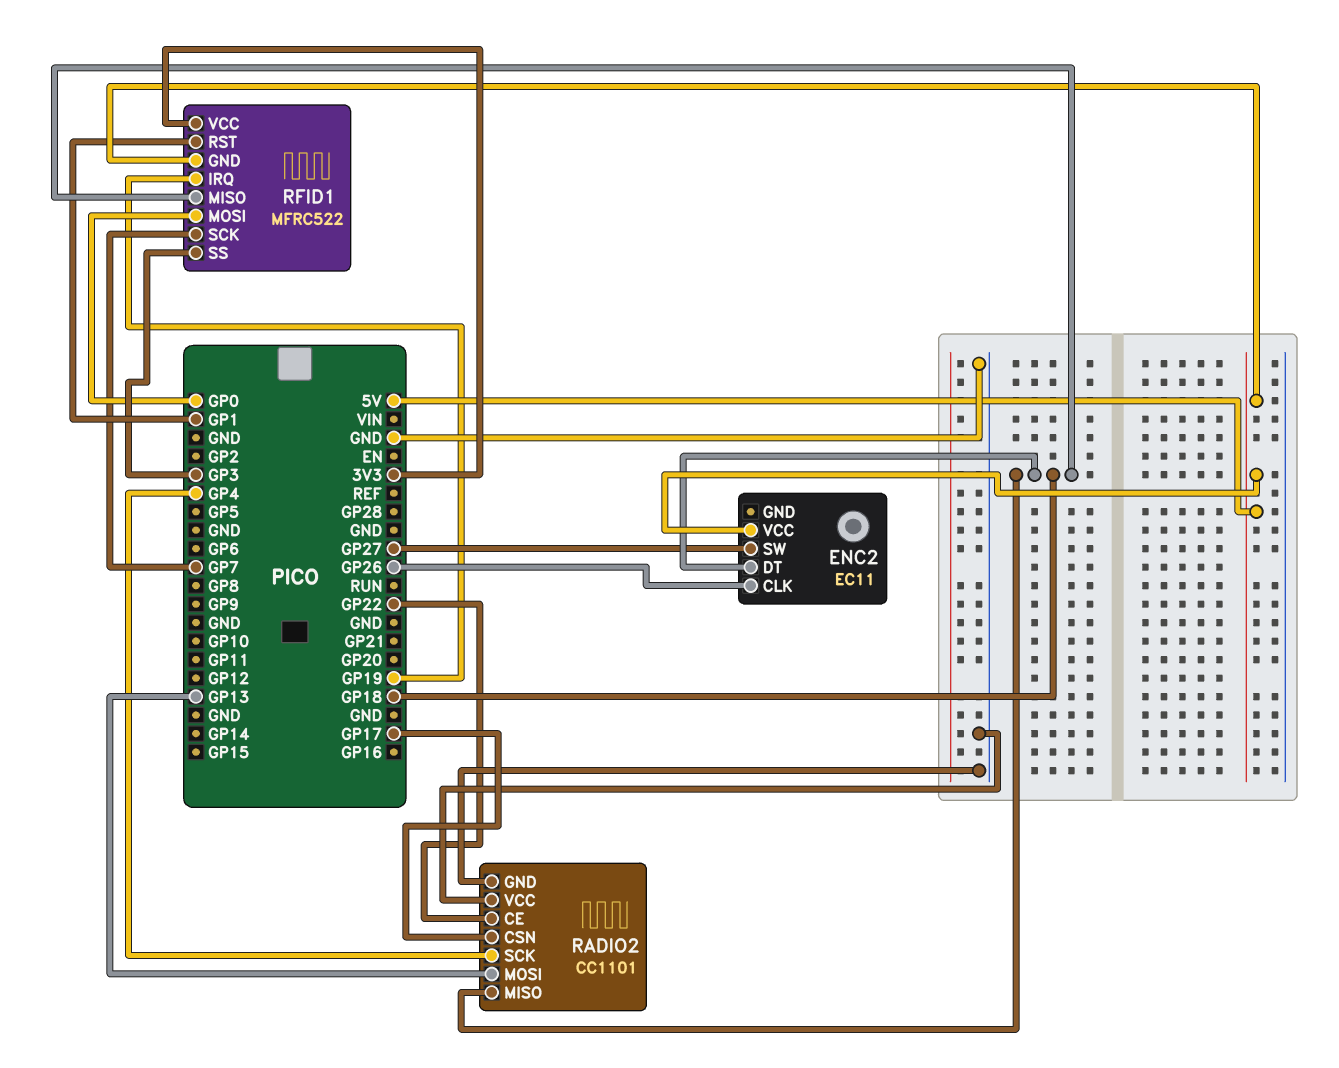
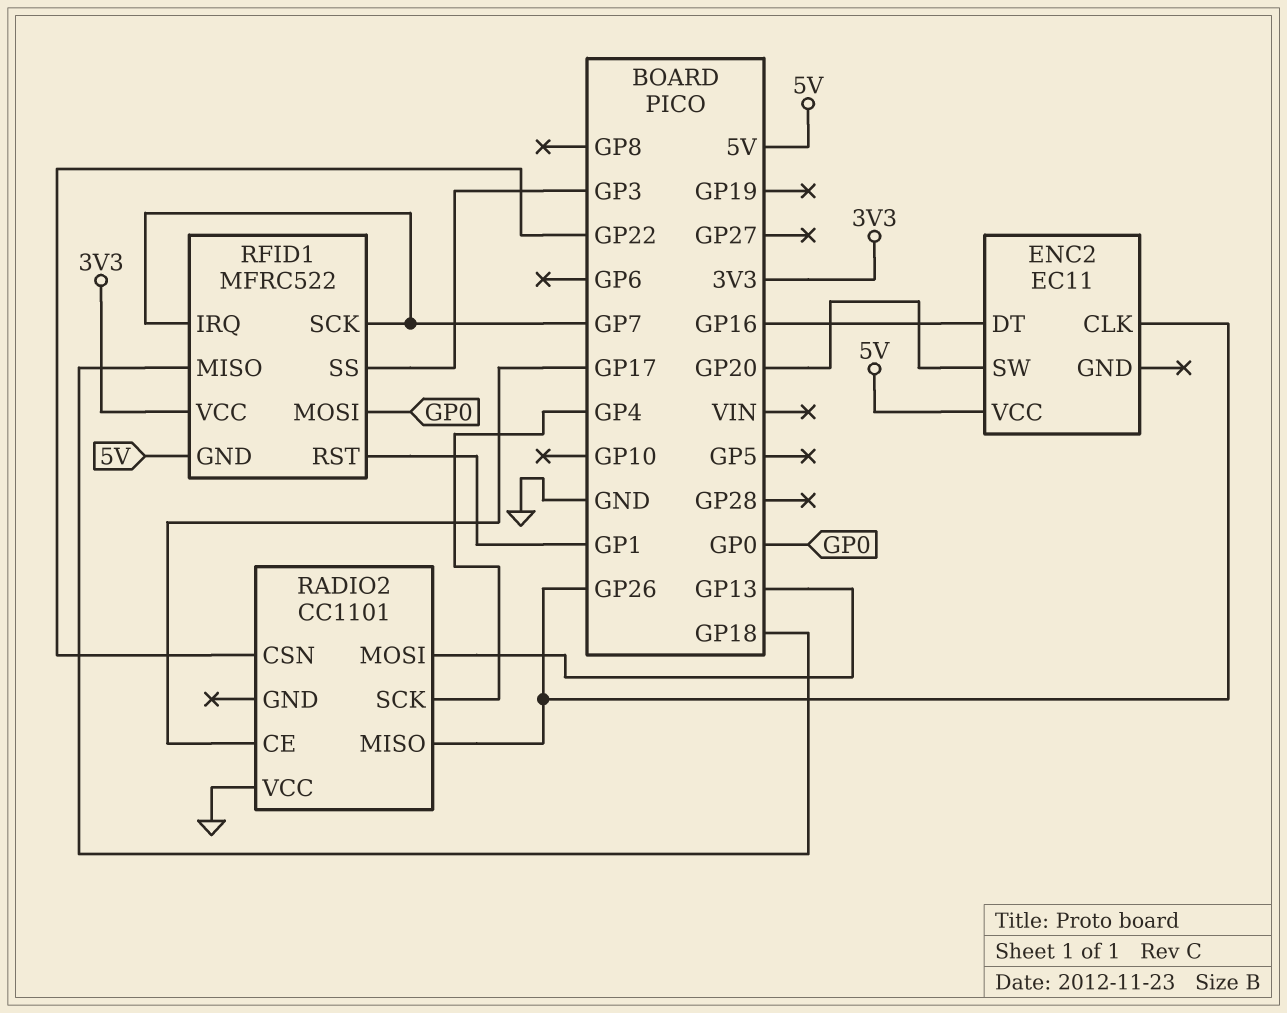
ENC2 pin DT: GP18 -> GP16
ENC2 pin SW: GP27 -> GP20
RADIO2 pin CE: GP22 -> GP17
RADIO2 pin CSN: GP17 -> GP22
RADIO2 pin GND: GND -> none
RADIO2 pin MISO: GP18 -> GP26
RFID1 pin IRQ: GP19 -> GP7

